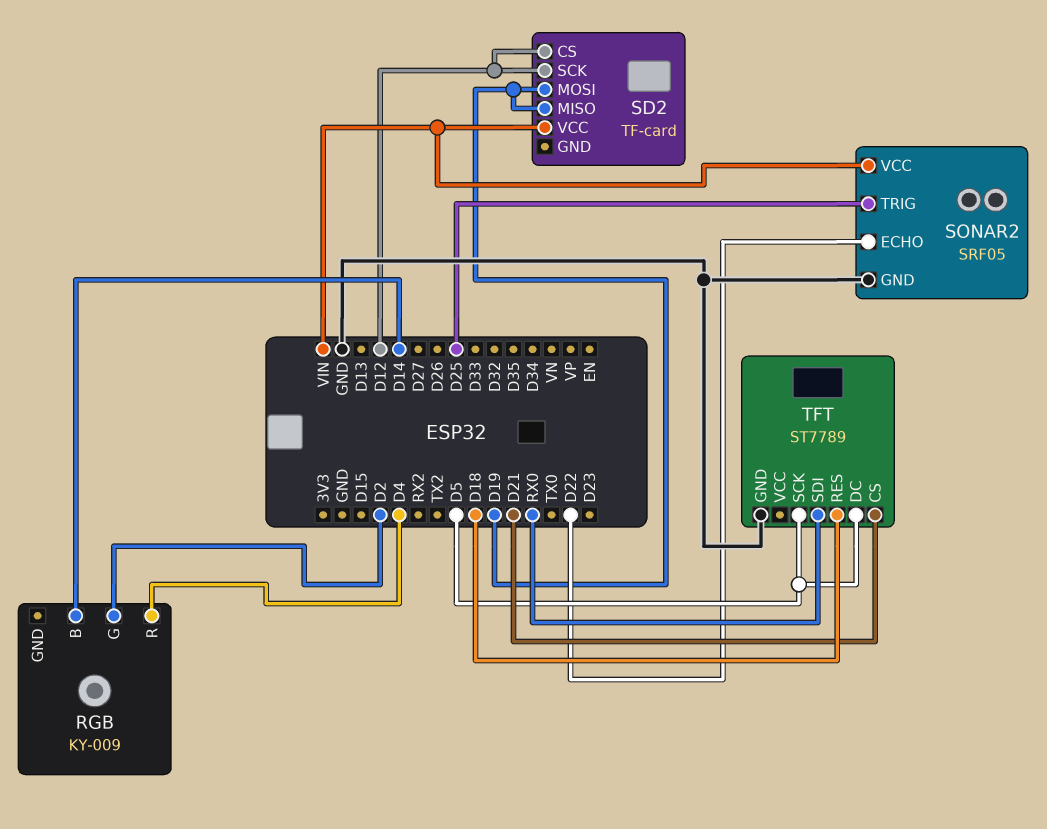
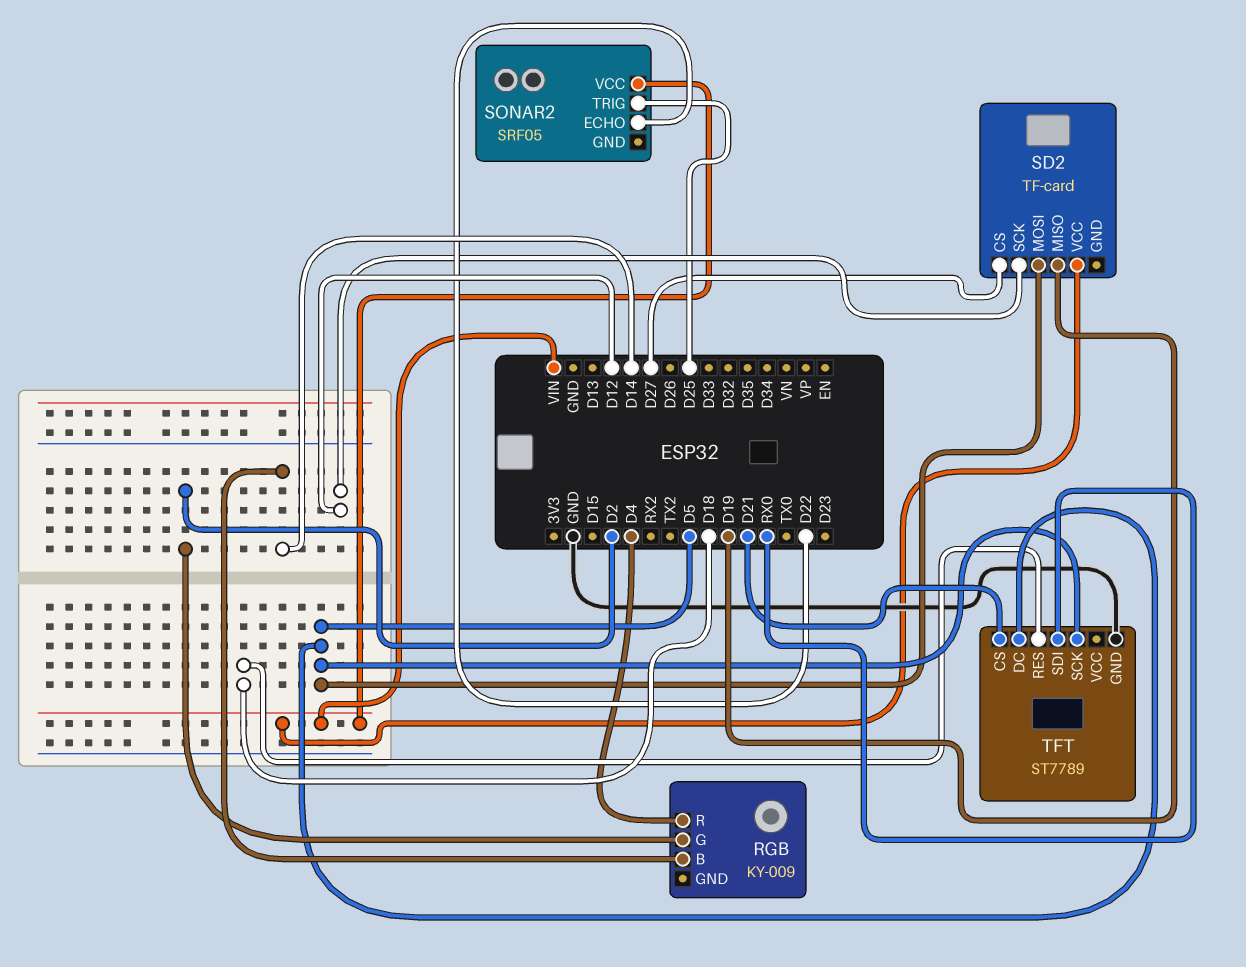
SD2 pin CS: D12 -> D27
SD2 pin MOSI: D19 -> D5
SONAR2 pin GND: GND -> none

